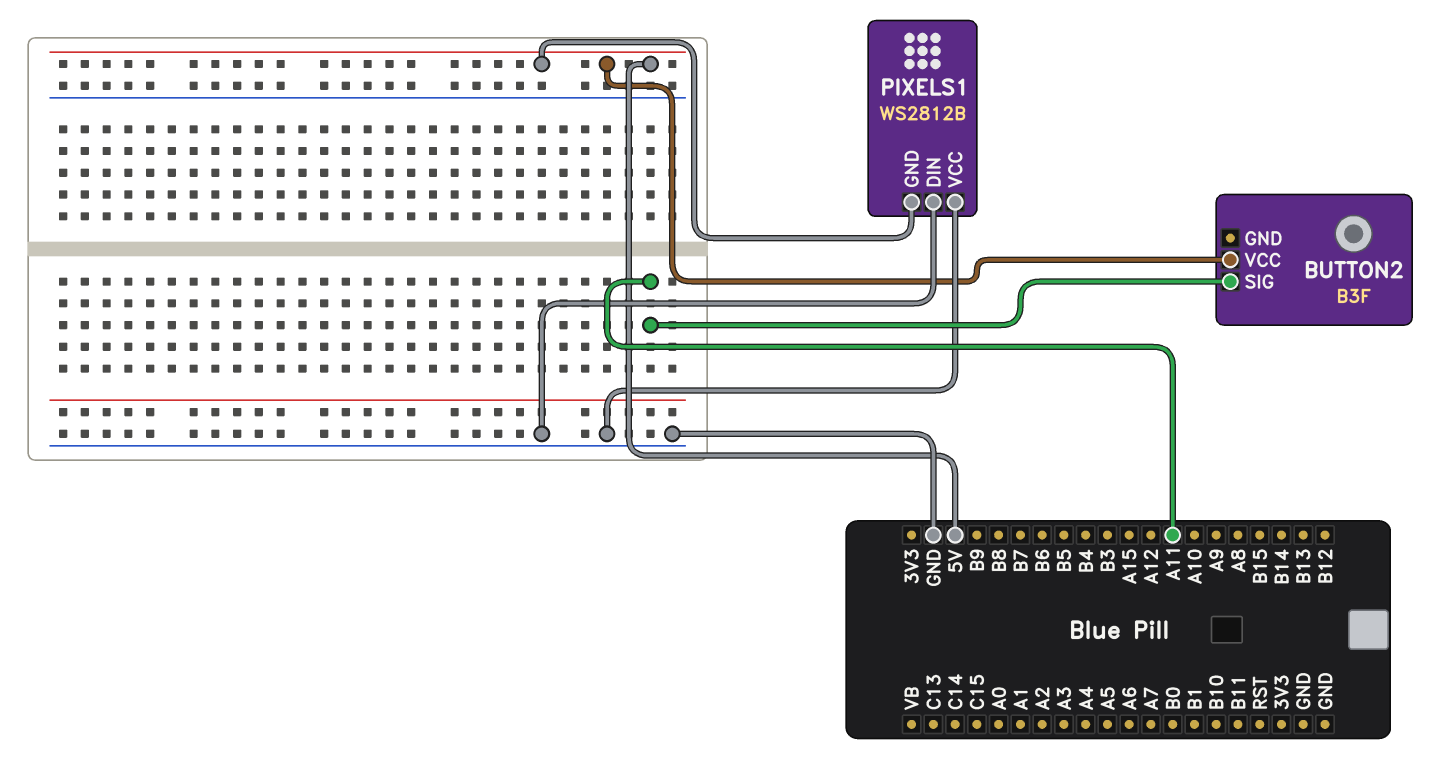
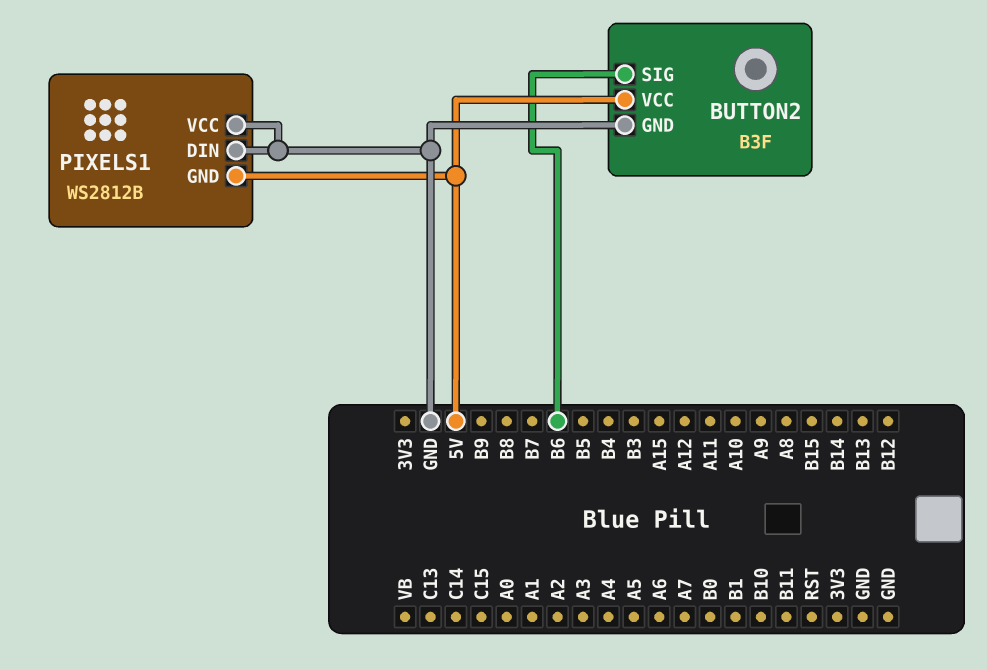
BUTTON2 pin GND: none -> GND
BUTTON2 pin SIG: A11 -> B6

